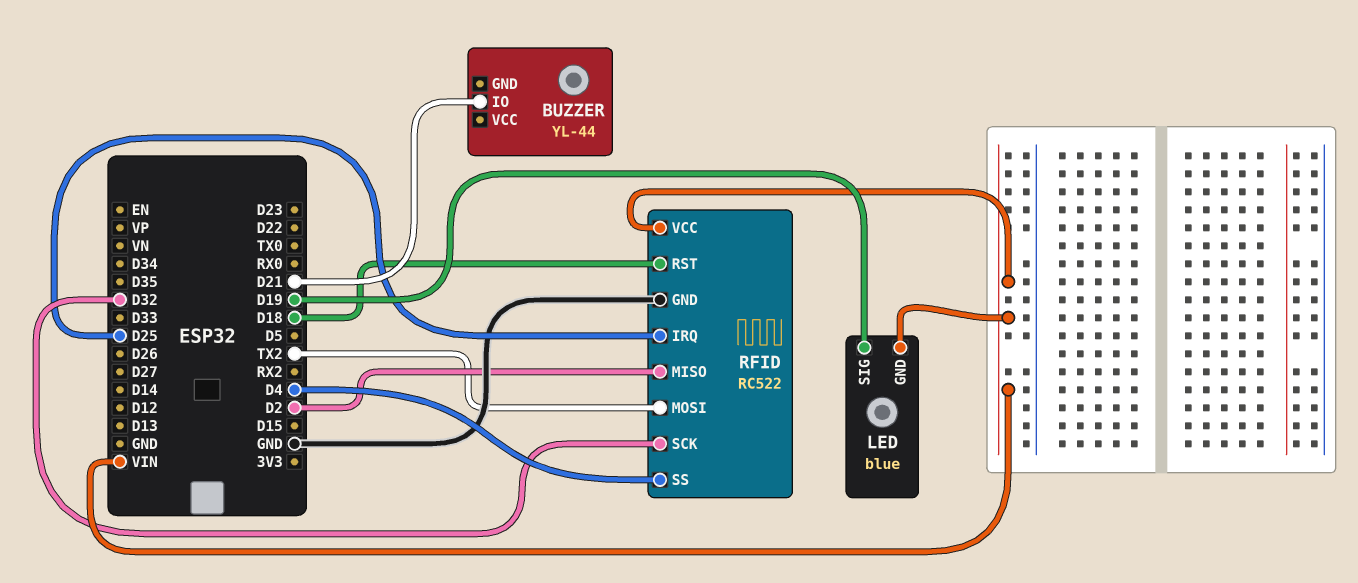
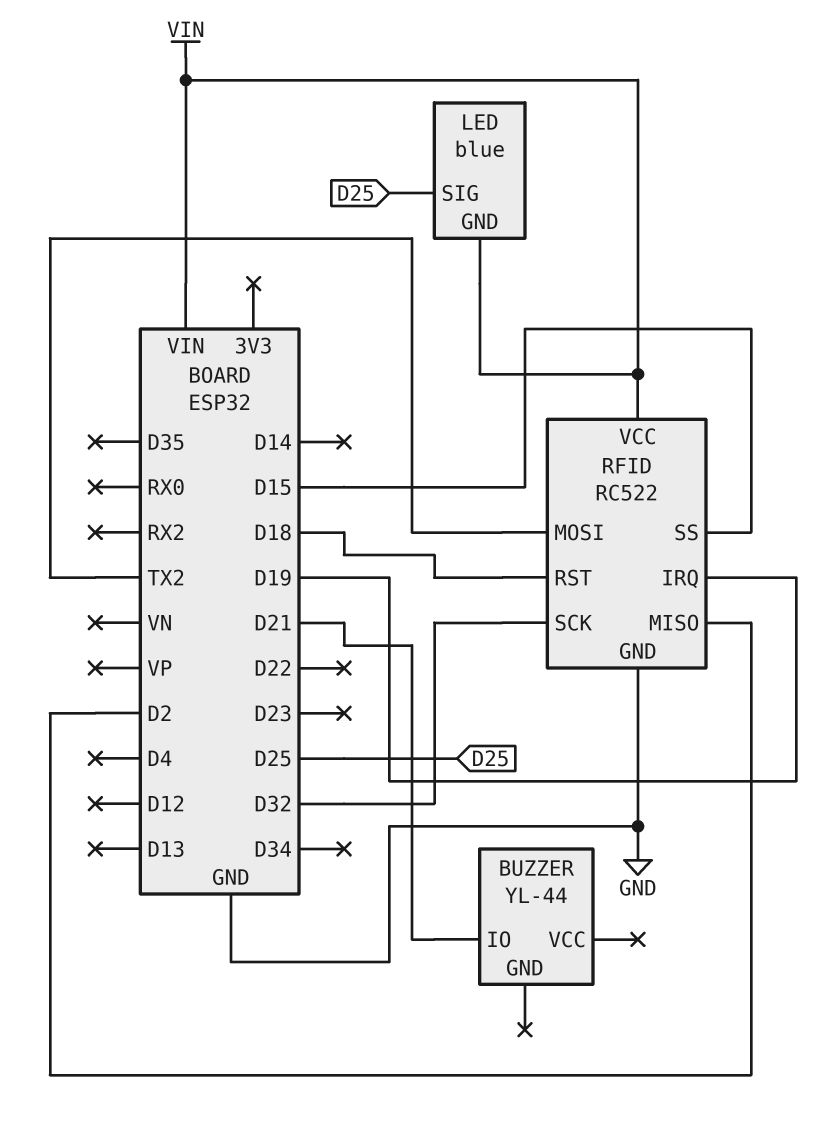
LED pin SIG: D19 -> D25
RFID pin IRQ: D25 -> D19
RFID pin SS: D4 -> D15

